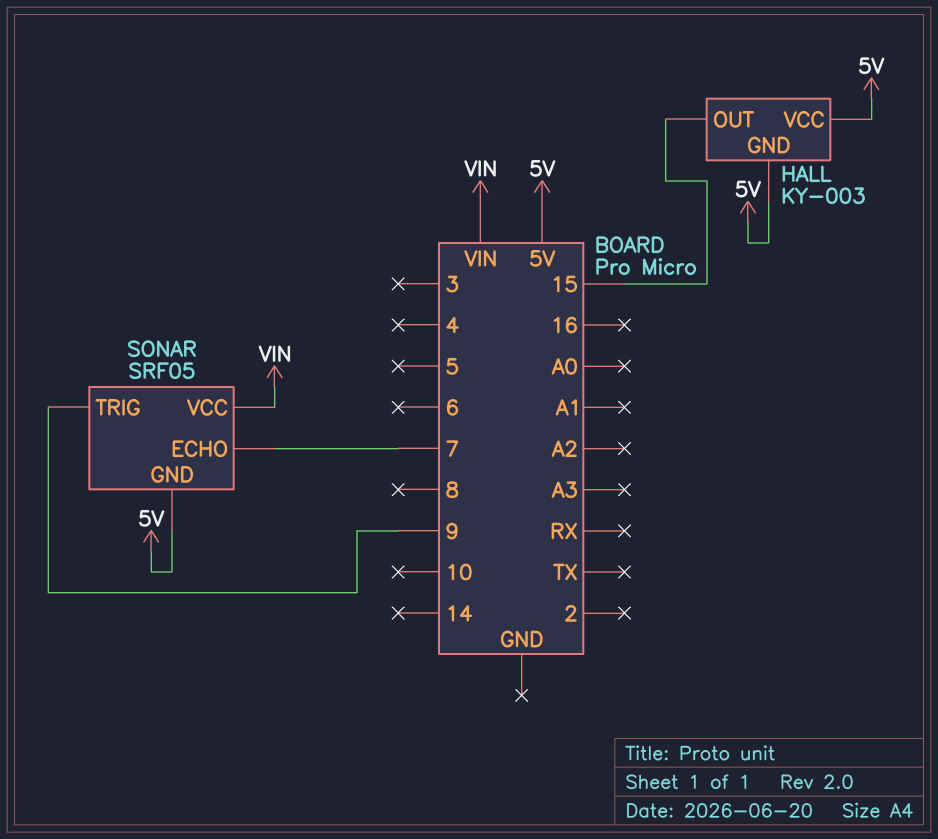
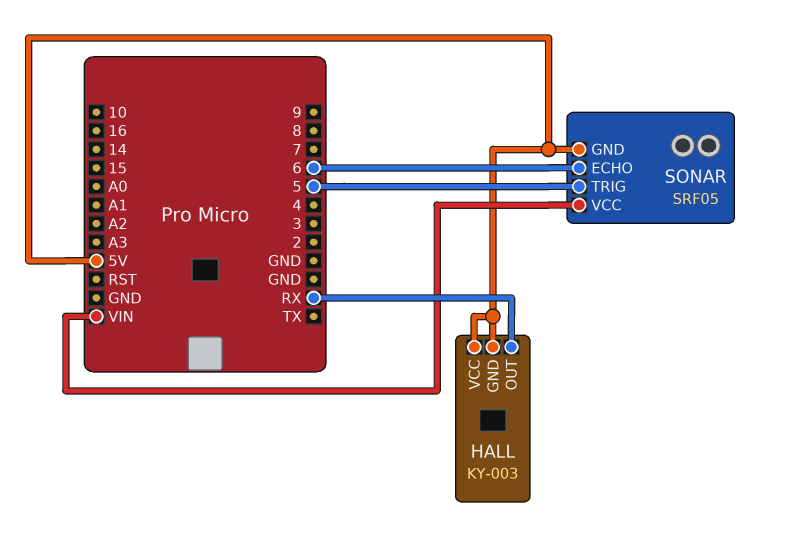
HALL pin OUT: 15 -> RX
SONAR pin ECHO: 7 -> 6
SONAR pin TRIG: 9 -> 5

